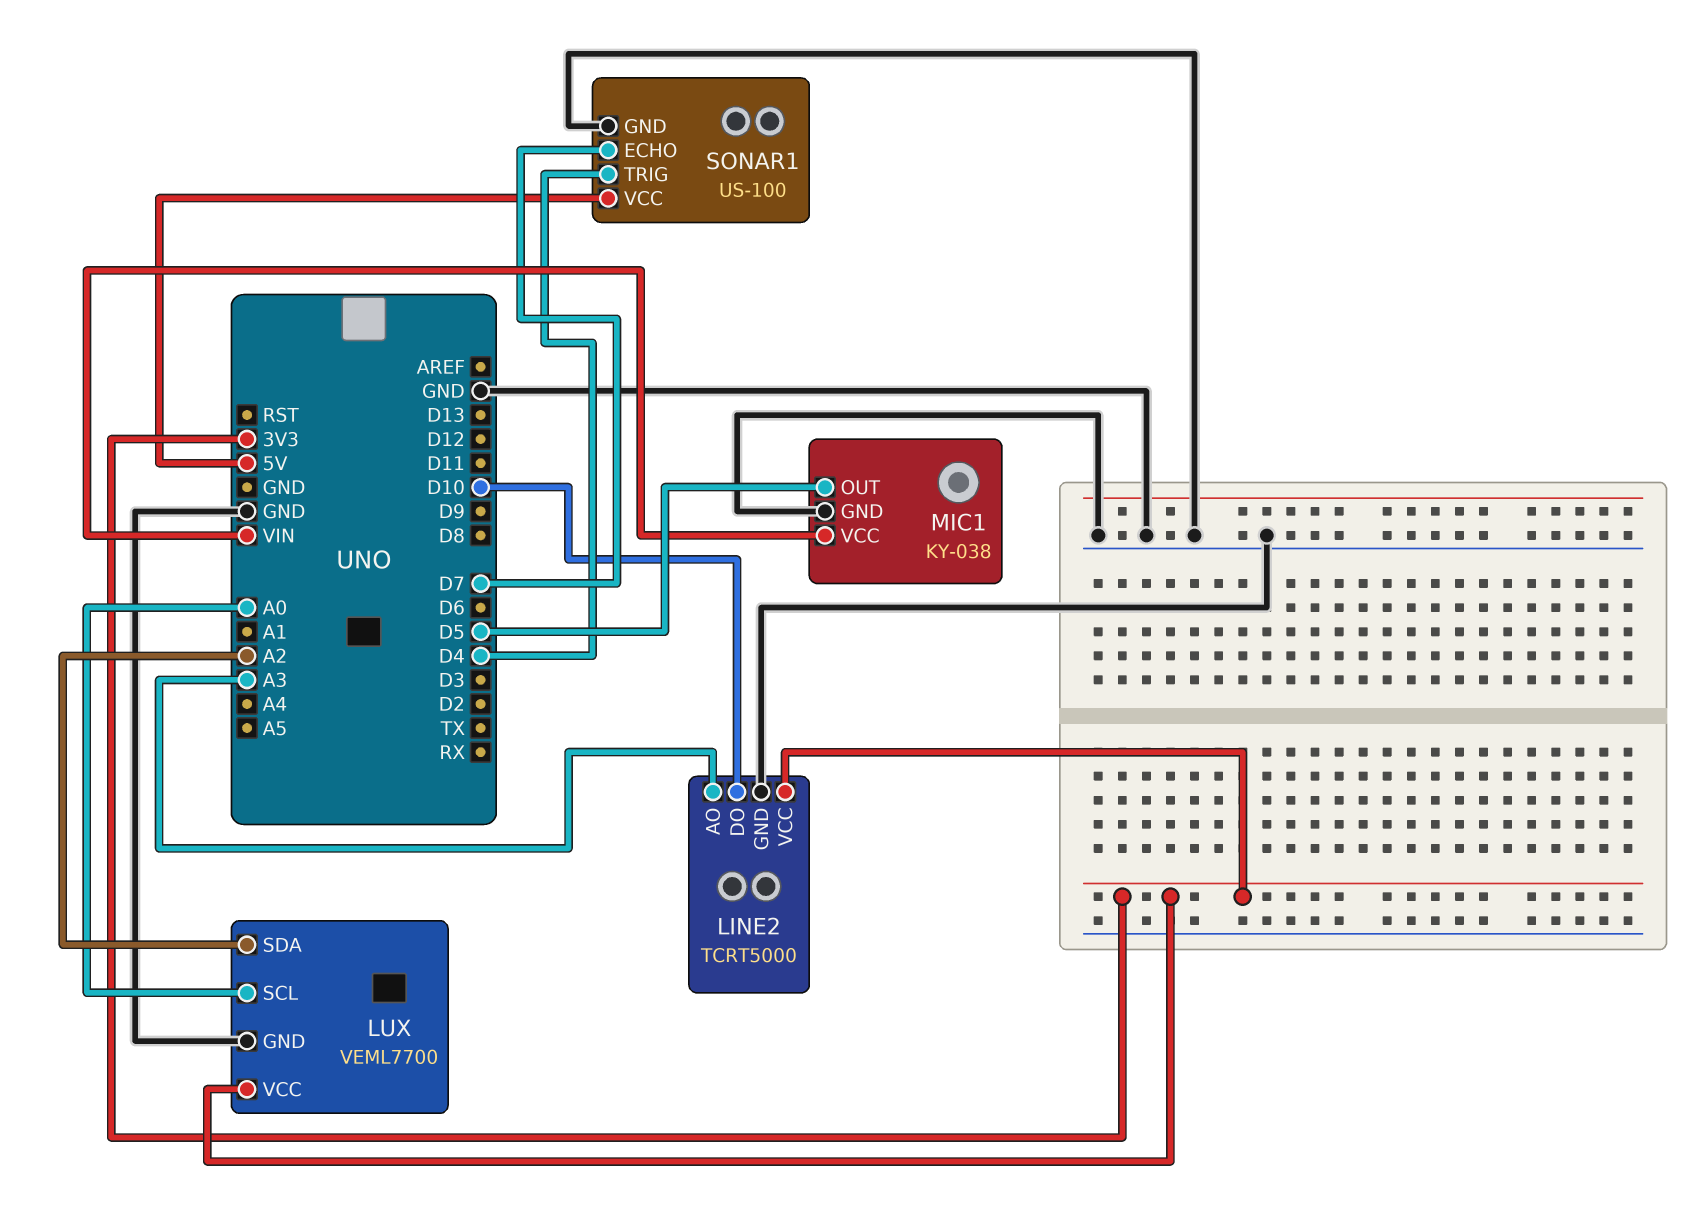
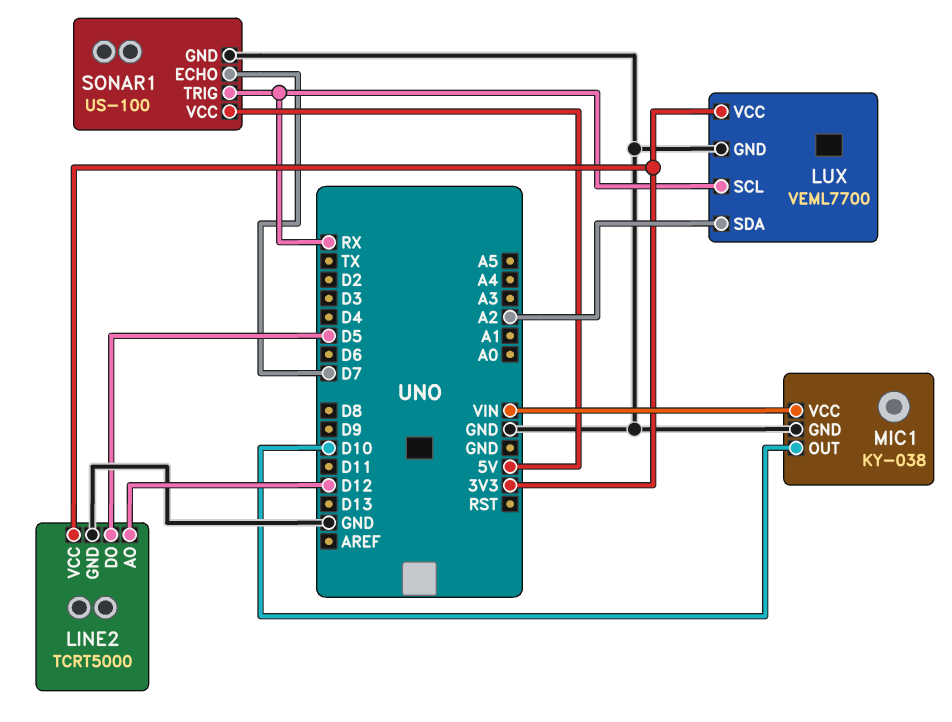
LINE2 pin AO: A3 -> D12
LINE2 pin DO: D10 -> D5
LUX pin SCL: A0 -> RX
MIC1 pin OUT: D5 -> D10
SONAR1 pin TRIG: D4 -> RX

